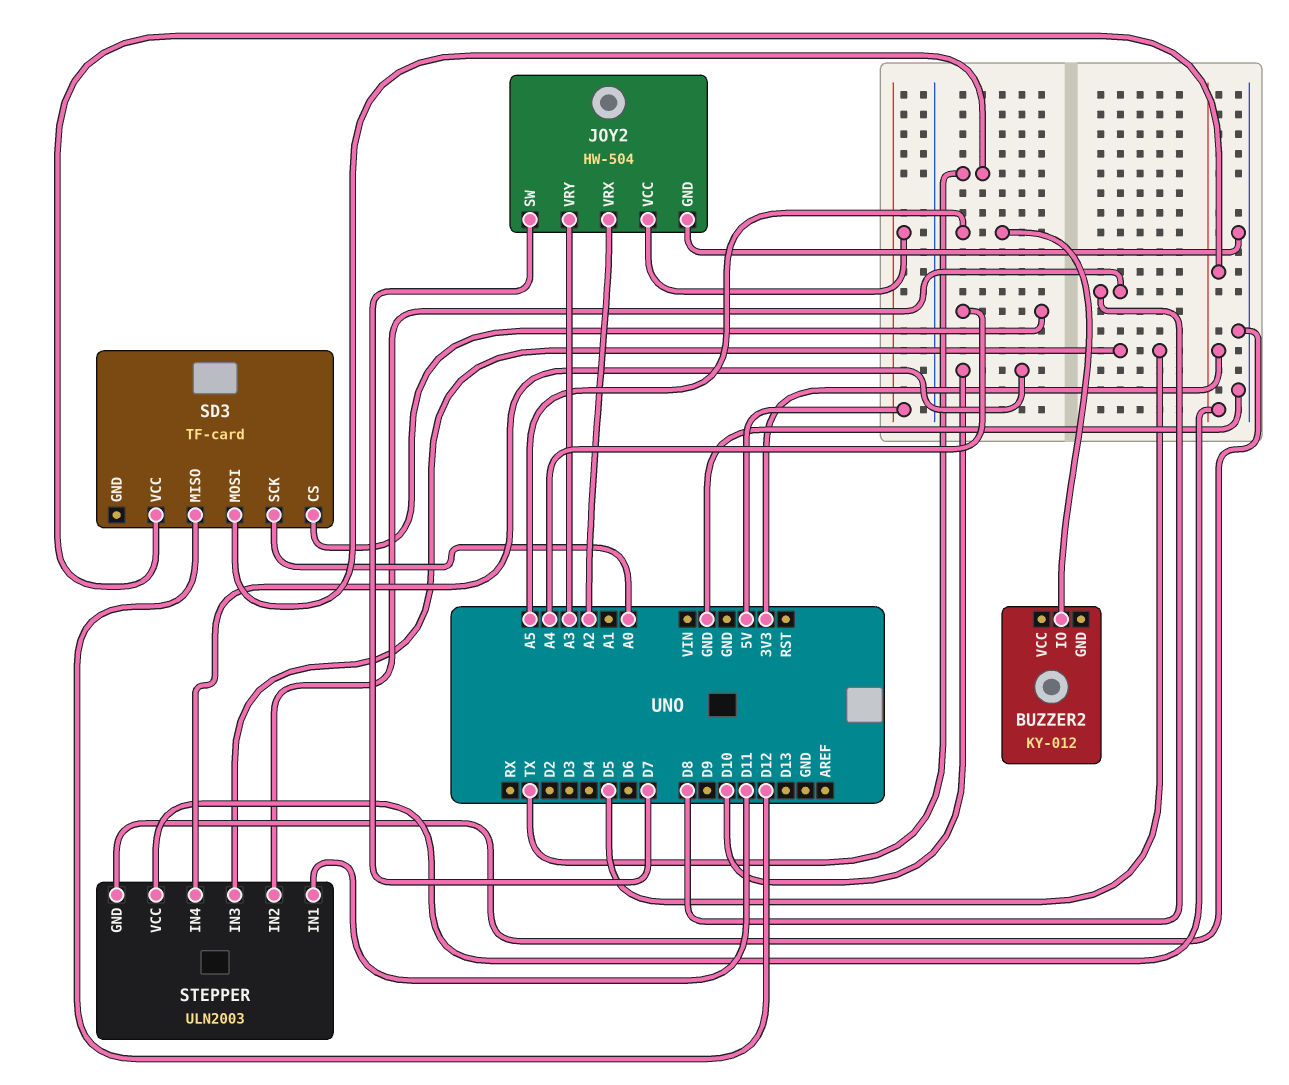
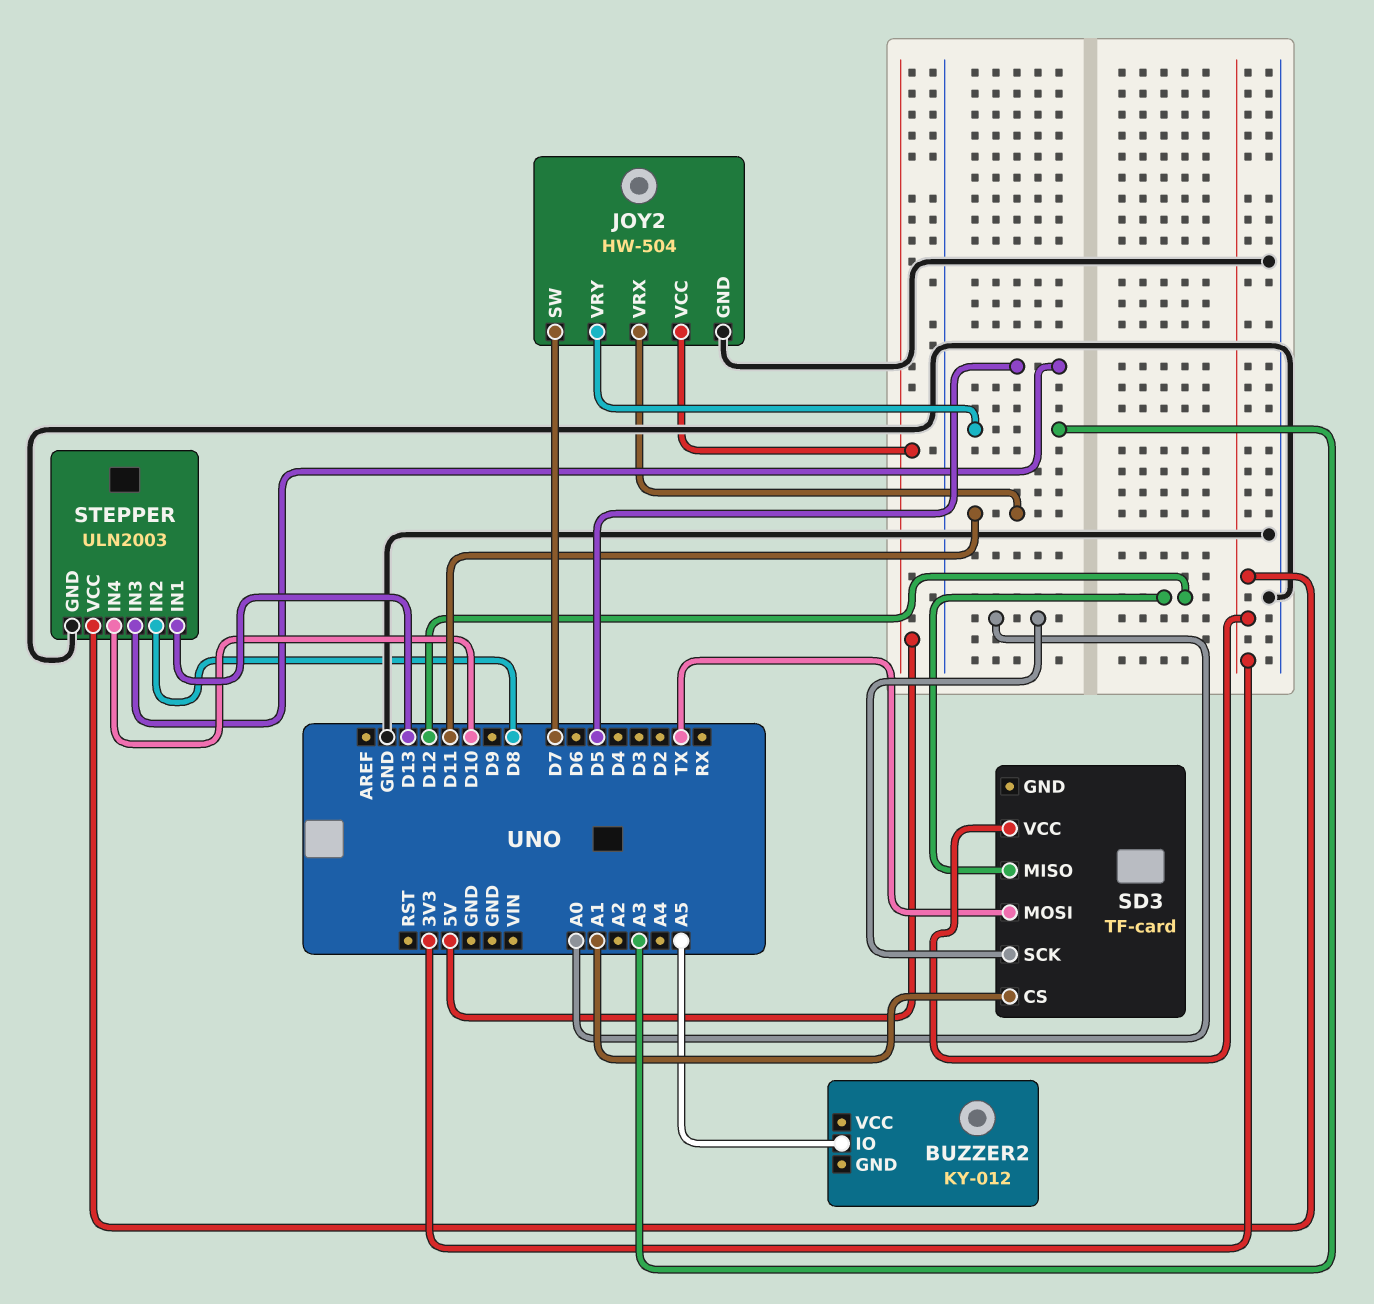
JOY2 pin VRX: A2 -> D11
SD3 pin CS: A4 -> A1
STEPPER pin IN1: D11 -> D13

